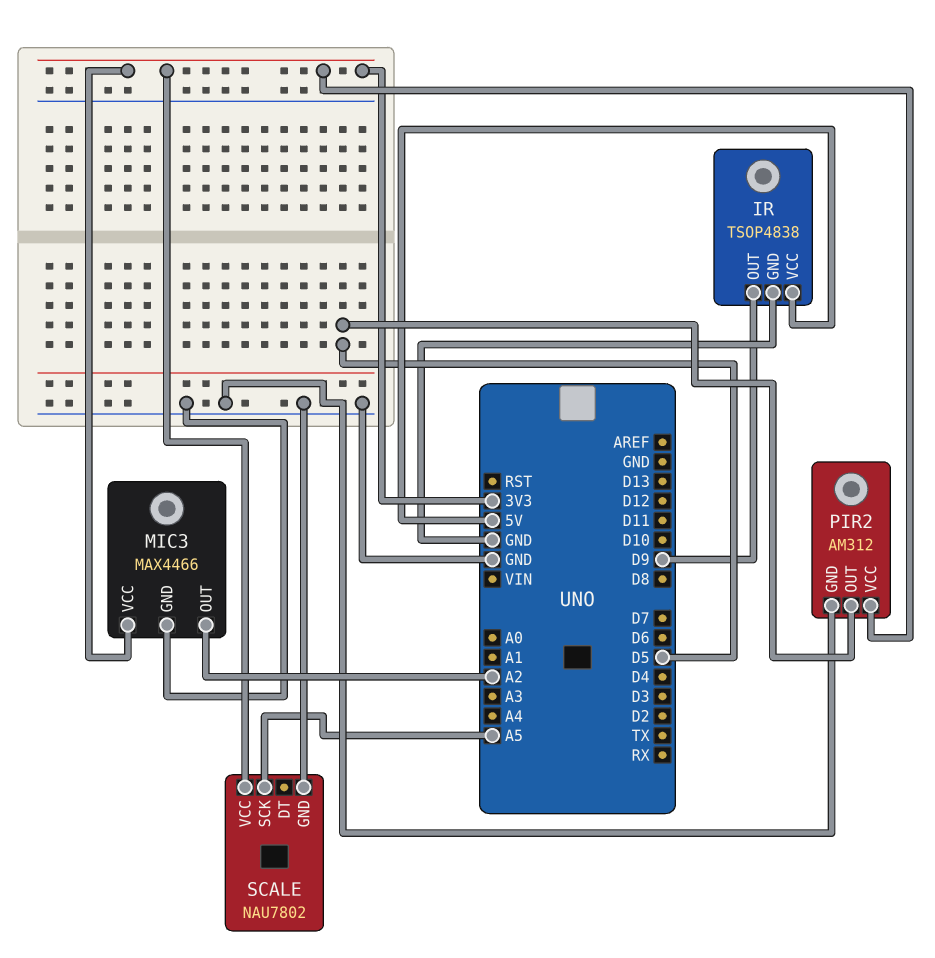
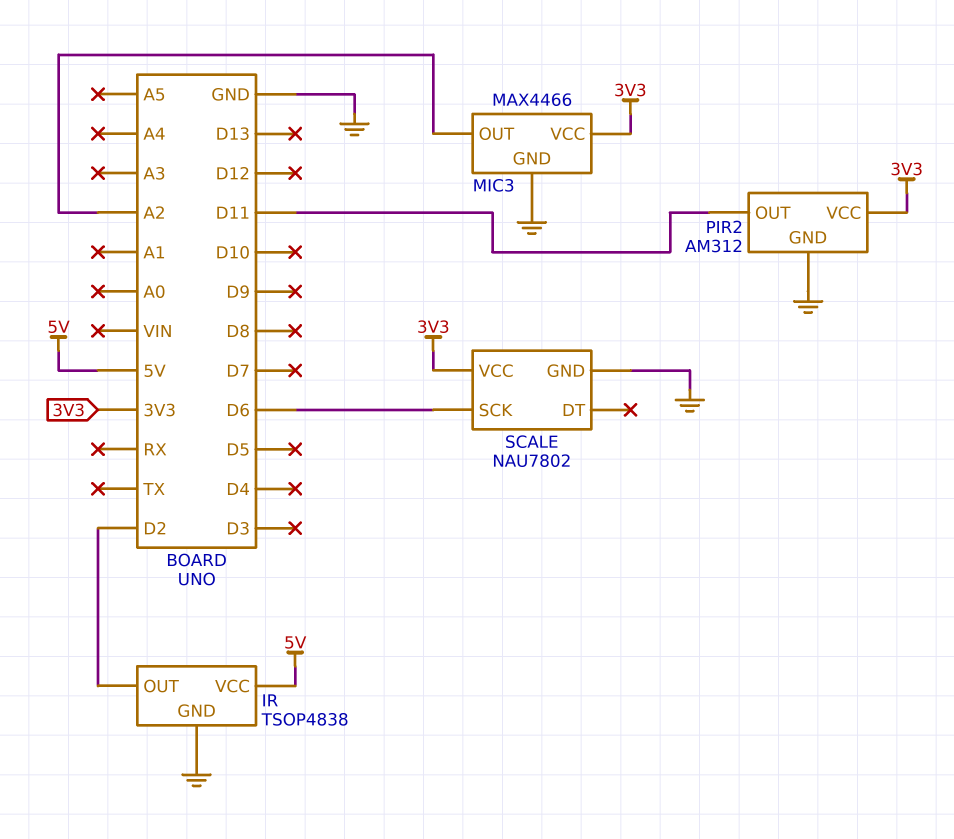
IR pin OUT: D9 -> D2
PIR2 pin OUT: D5 -> D11
SCALE pin SCK: A5 -> D6

